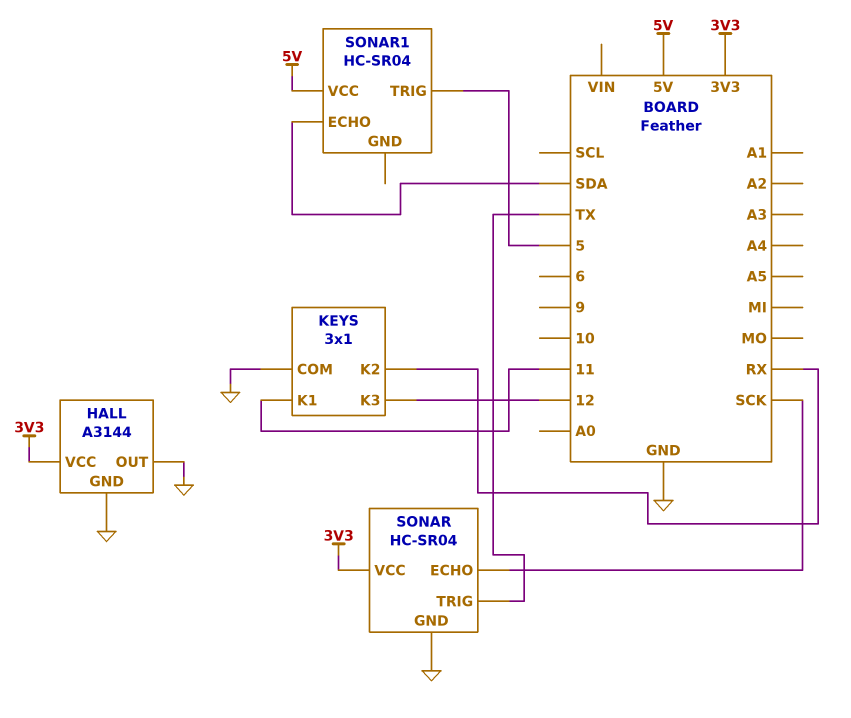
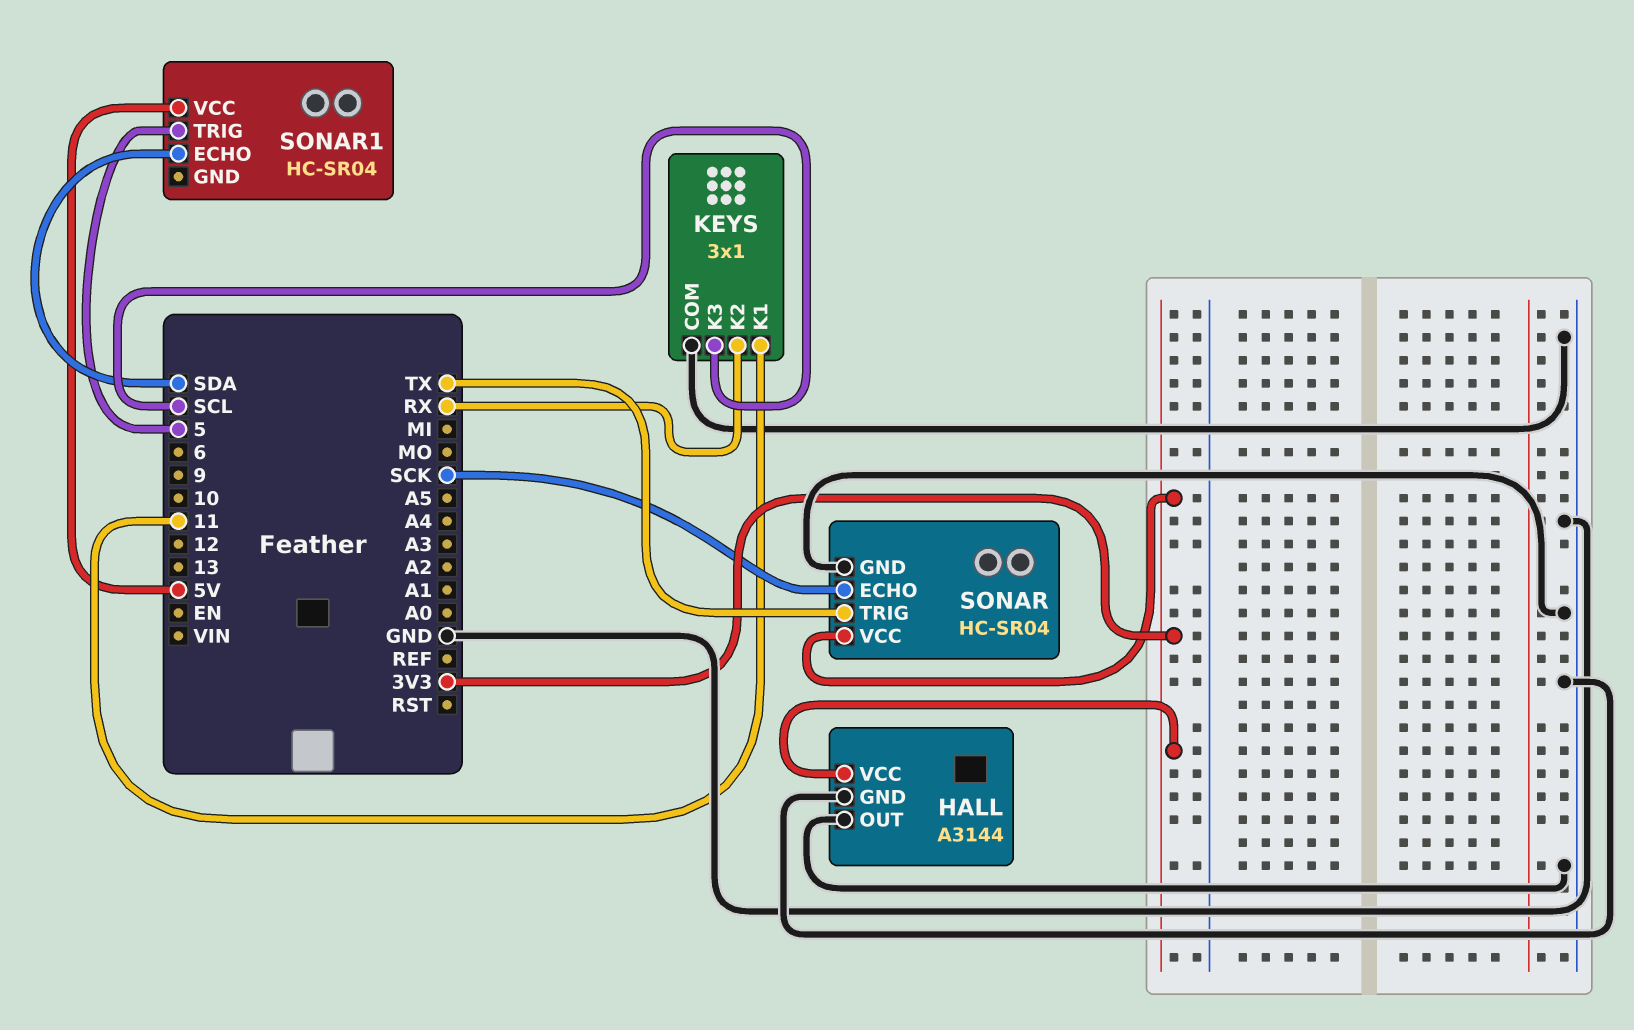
KEYS pin K3: 12 -> SCL

